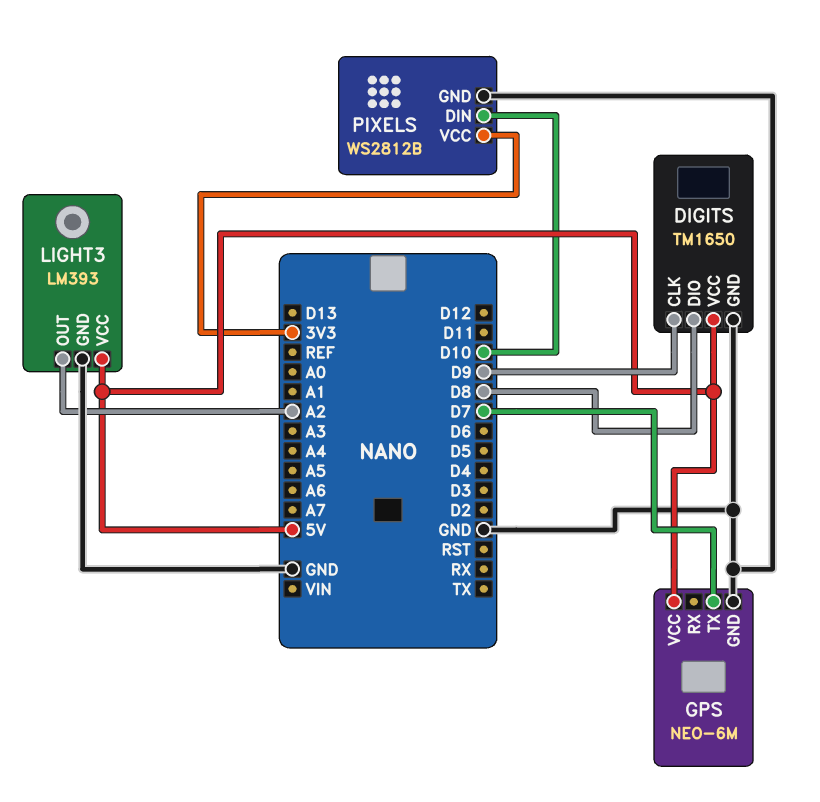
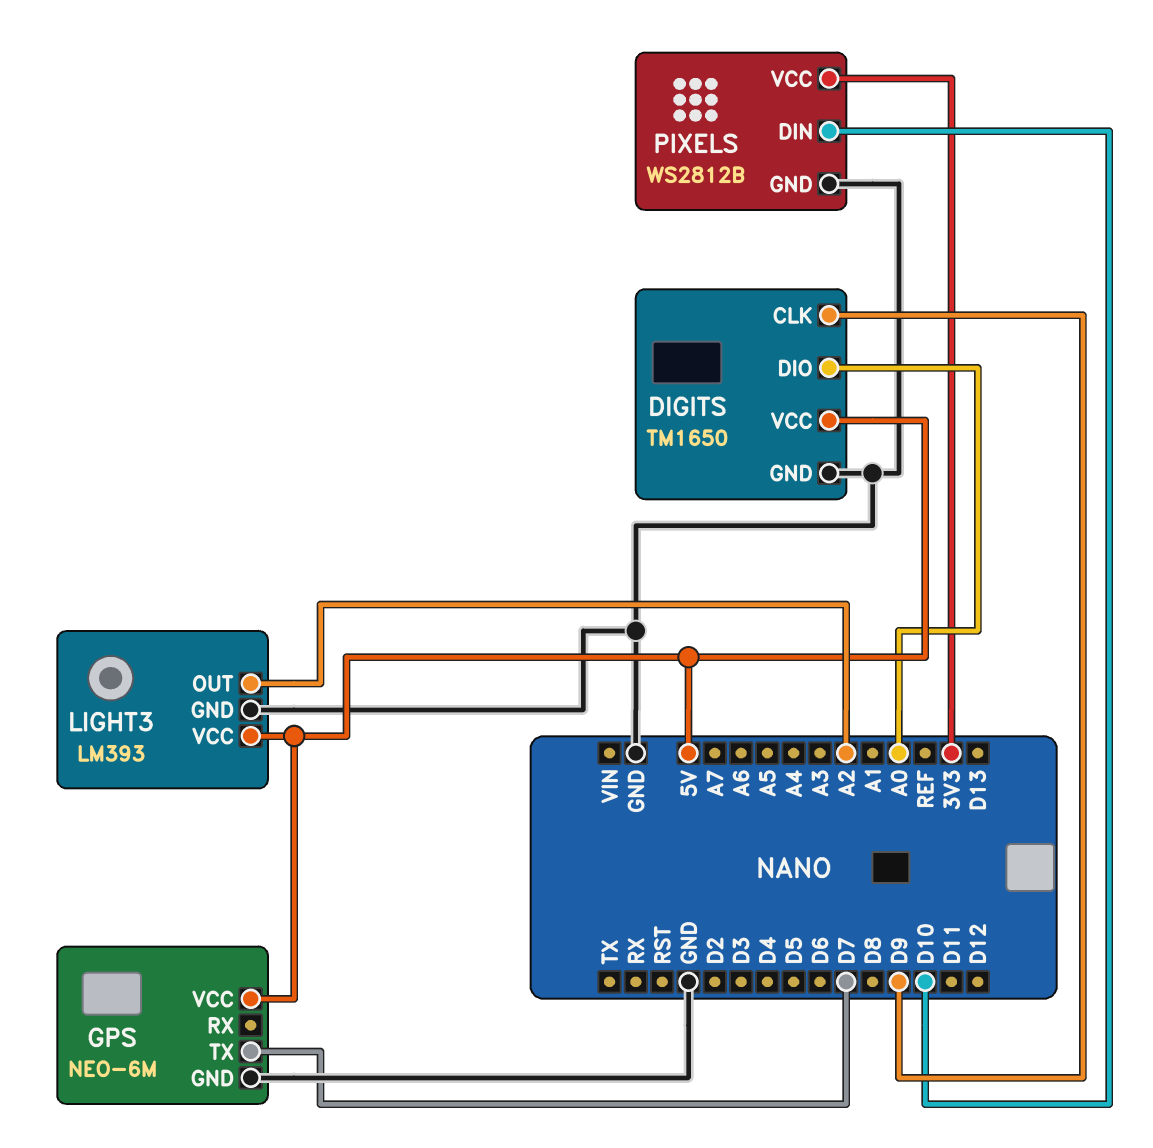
DIGITS pin DIO: D8 -> A0

